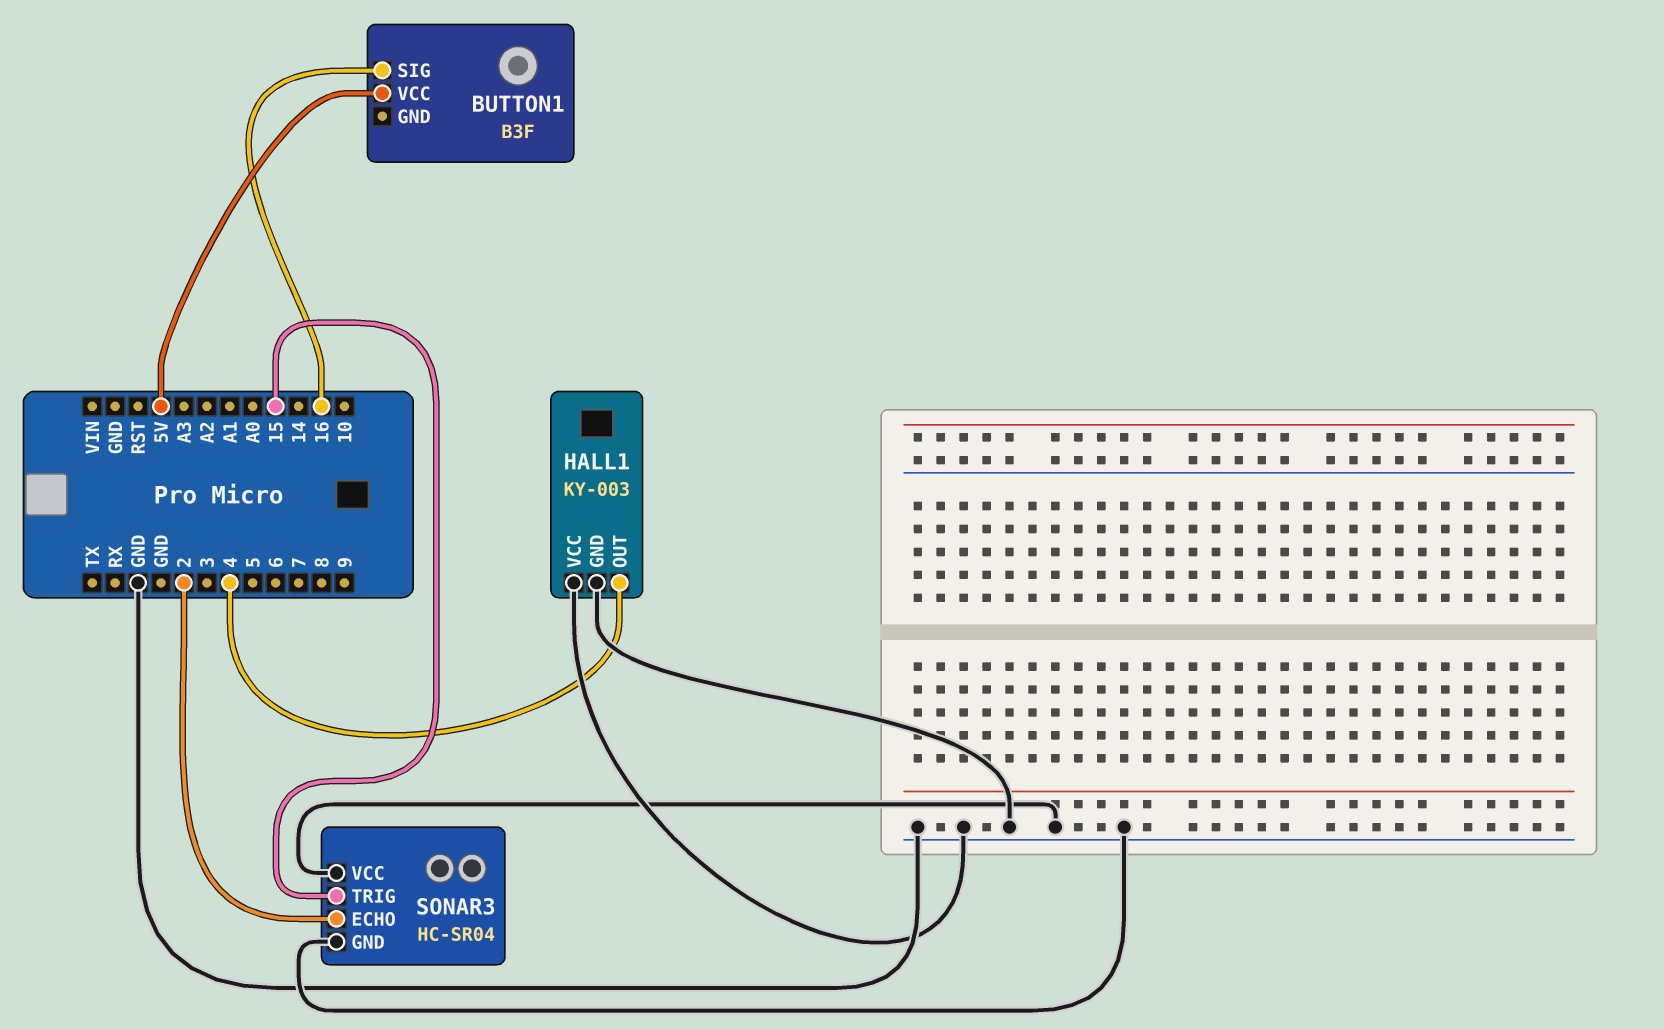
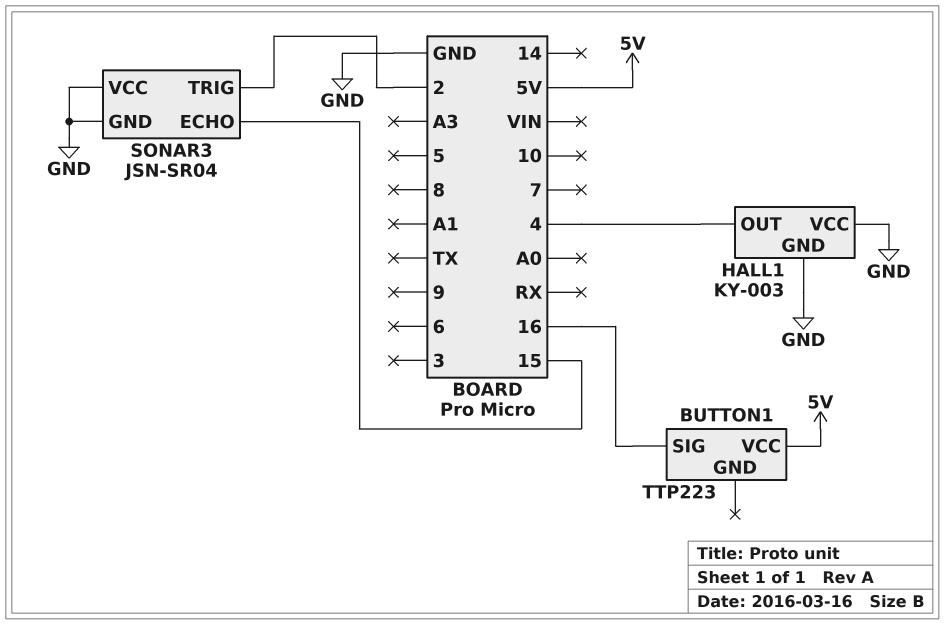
BUTTON1: B3F -> TTP223
SONAR3: HC-SR04 -> JSN-SR04
SONAR3 pin ECHO: 2 -> 15
SONAR3 pin TRIG: 15 -> 2

